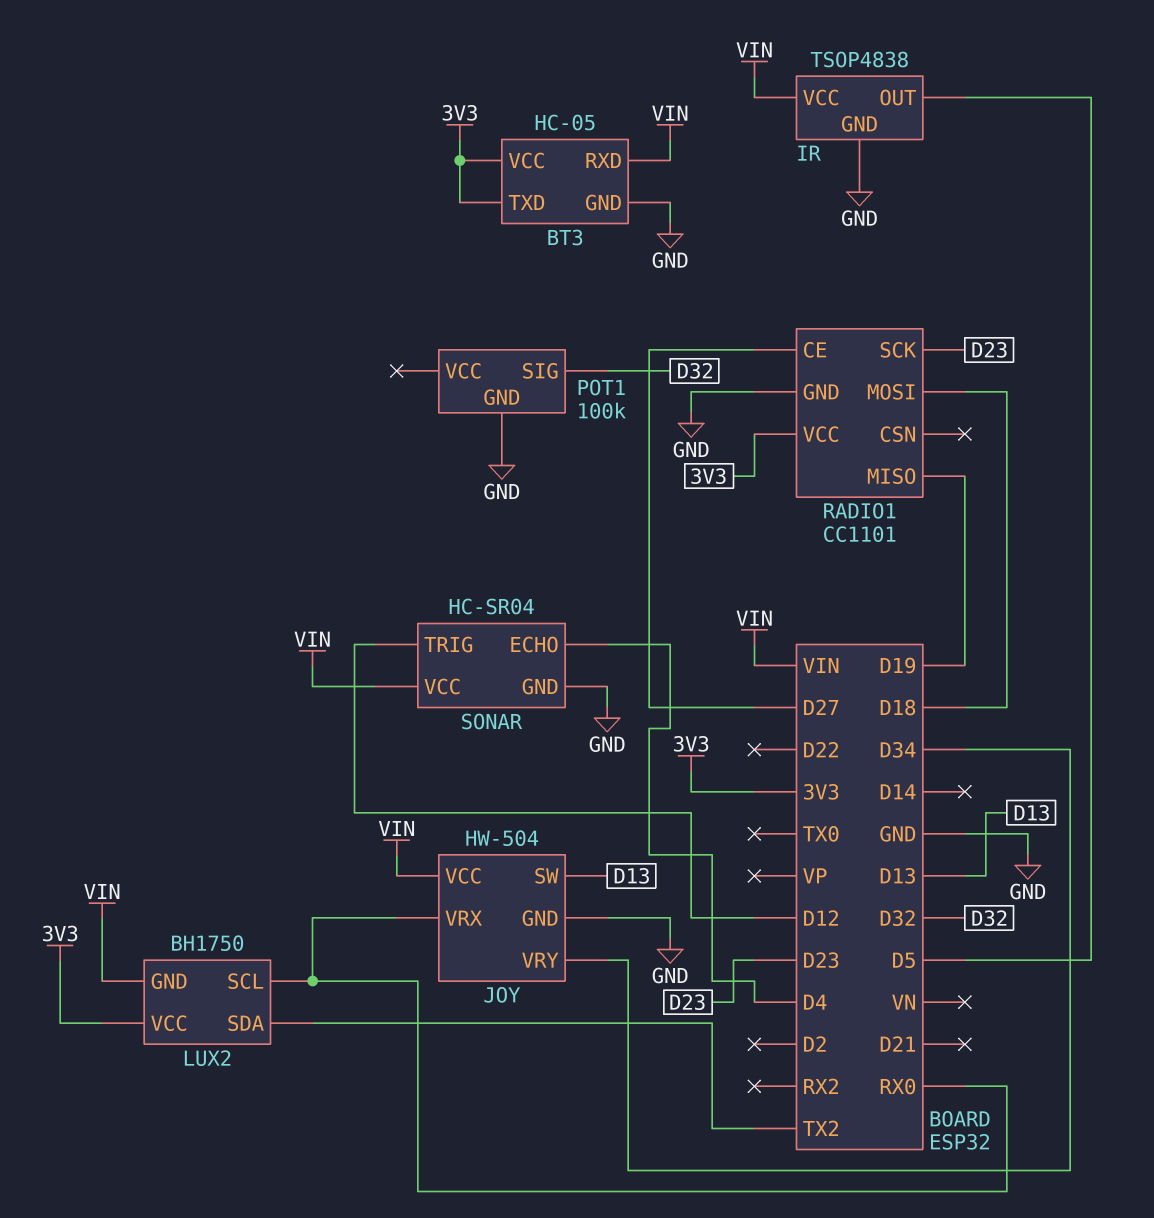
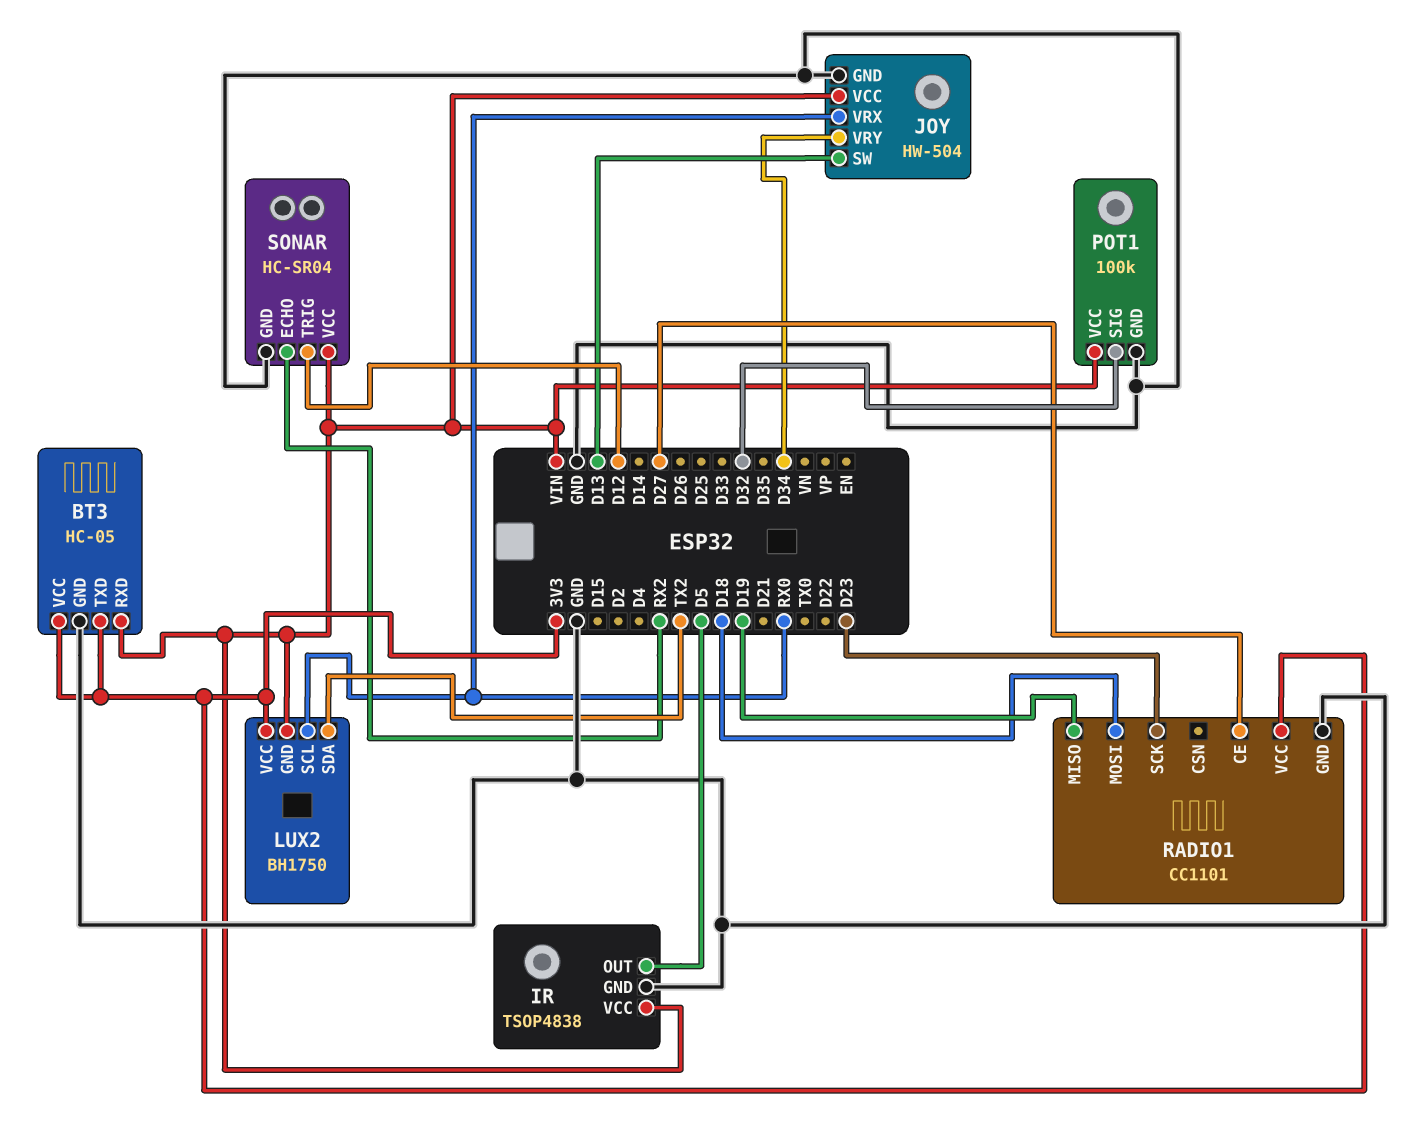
POT1 pin VCC: none -> VIN
SONAR pin ECHO: D4 -> RX2

